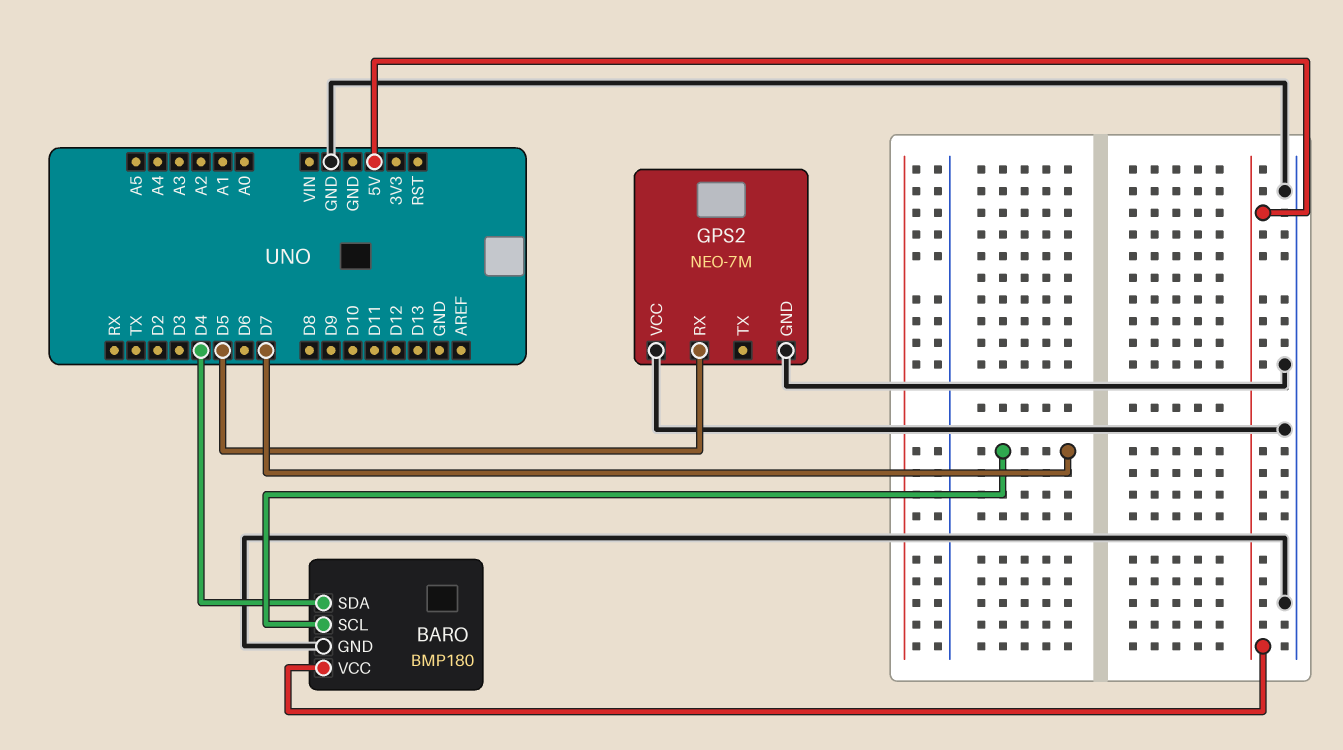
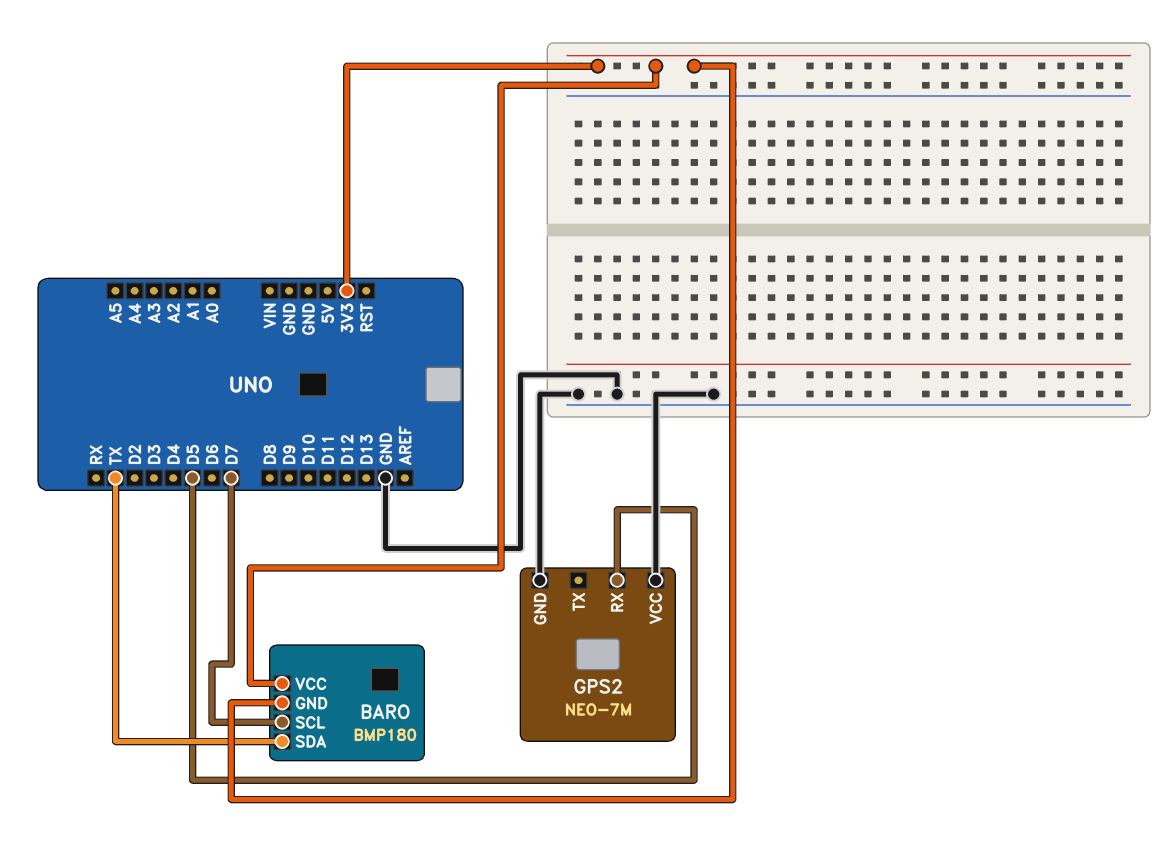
BARO pin GND: GND -> 3V3
BARO pin SDA: D4 -> TX
BARO pin VCC: 5V -> 3V3

